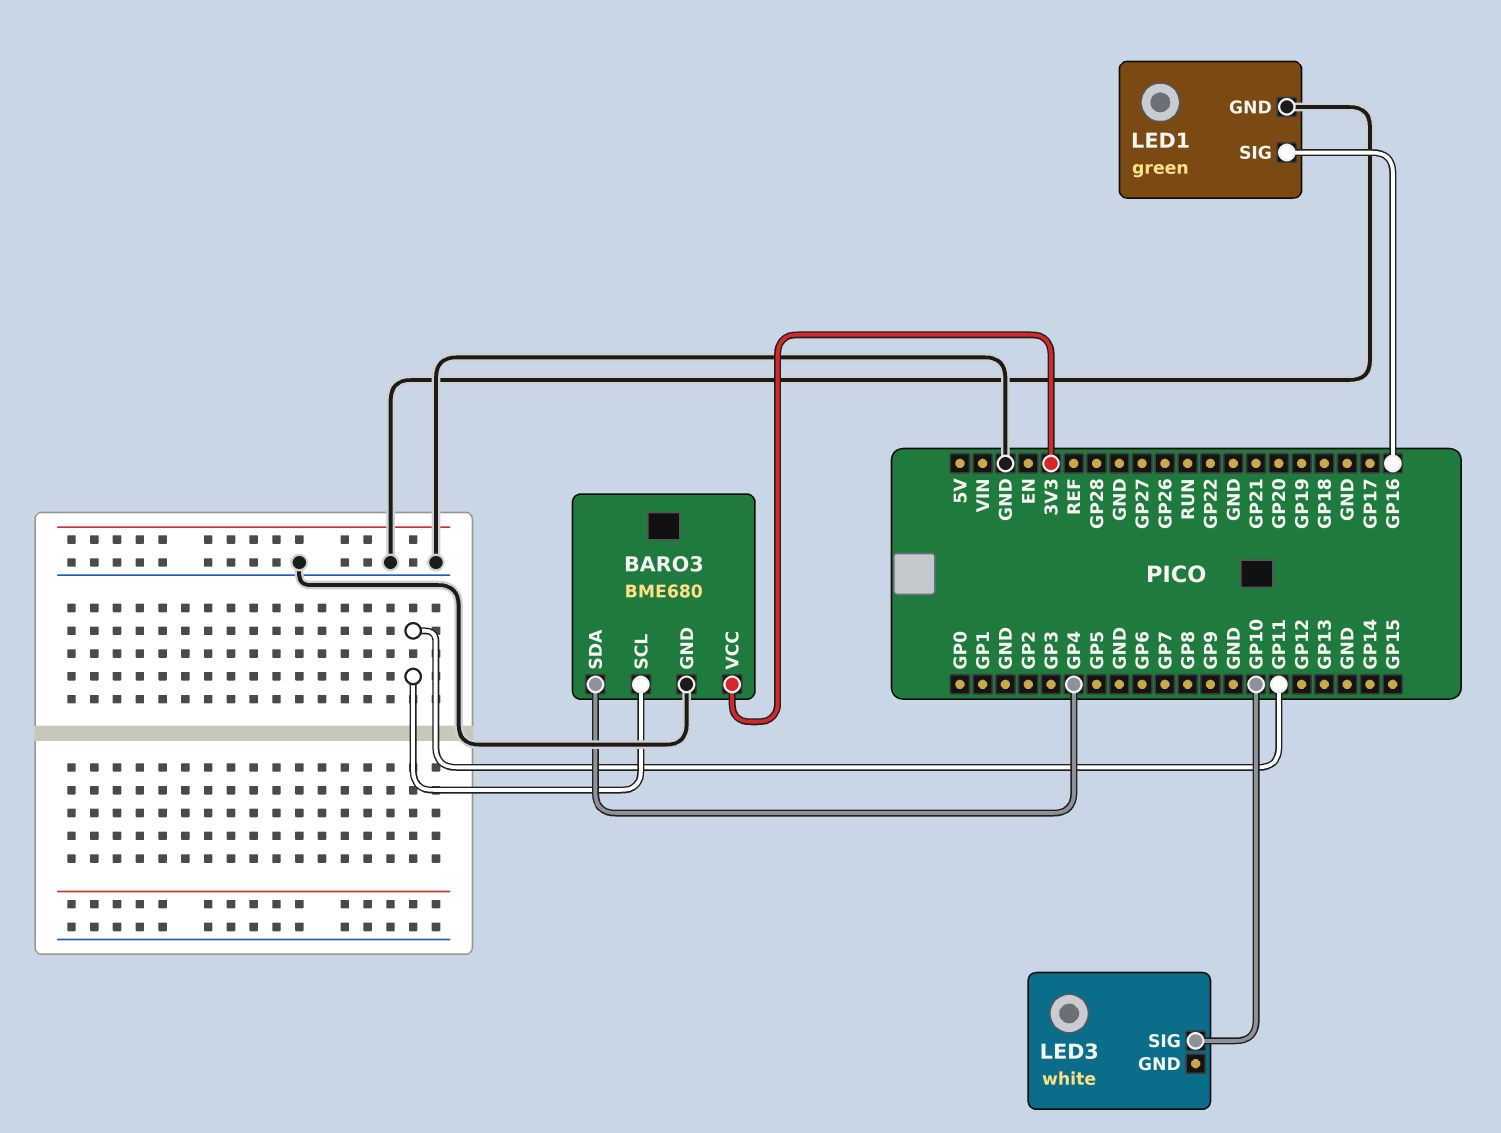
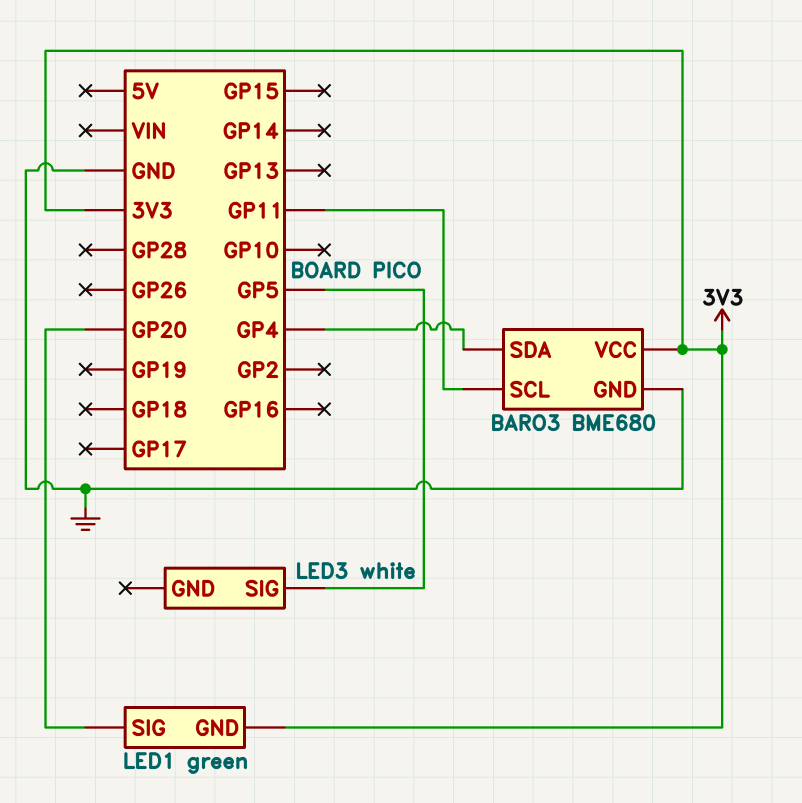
LED1 pin GND: GND -> 3V3
LED1 pin SIG: GP16 -> GP20
LED3 pin SIG: GP10 -> GP5

